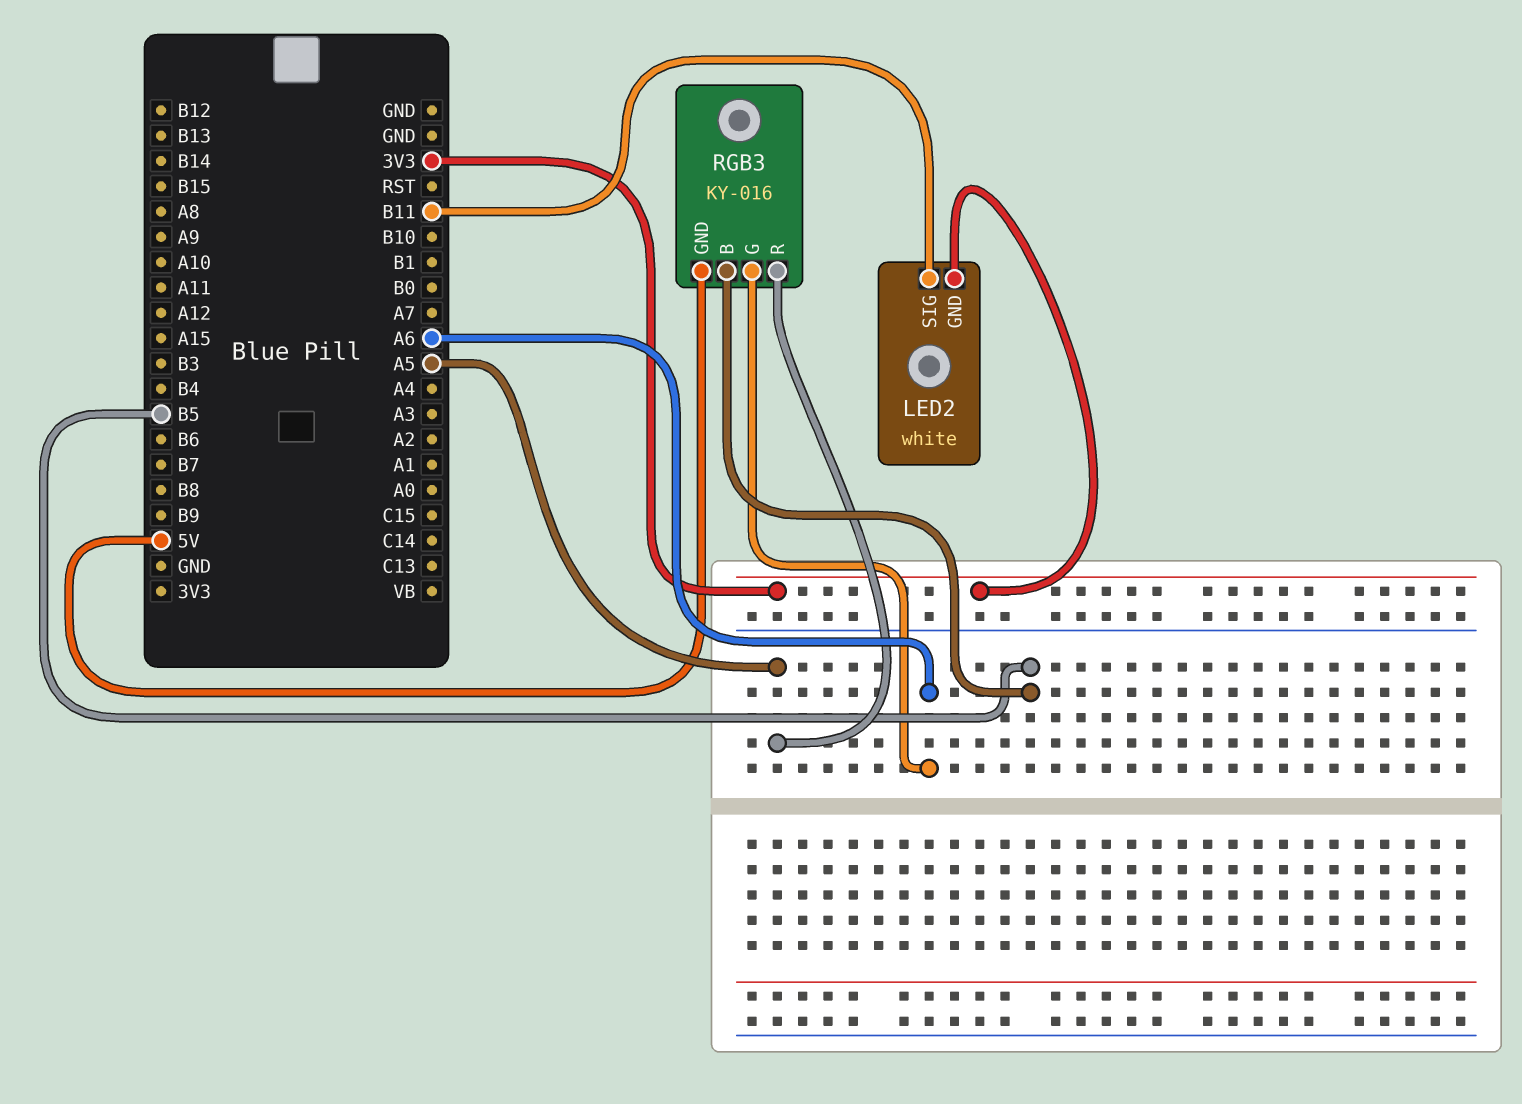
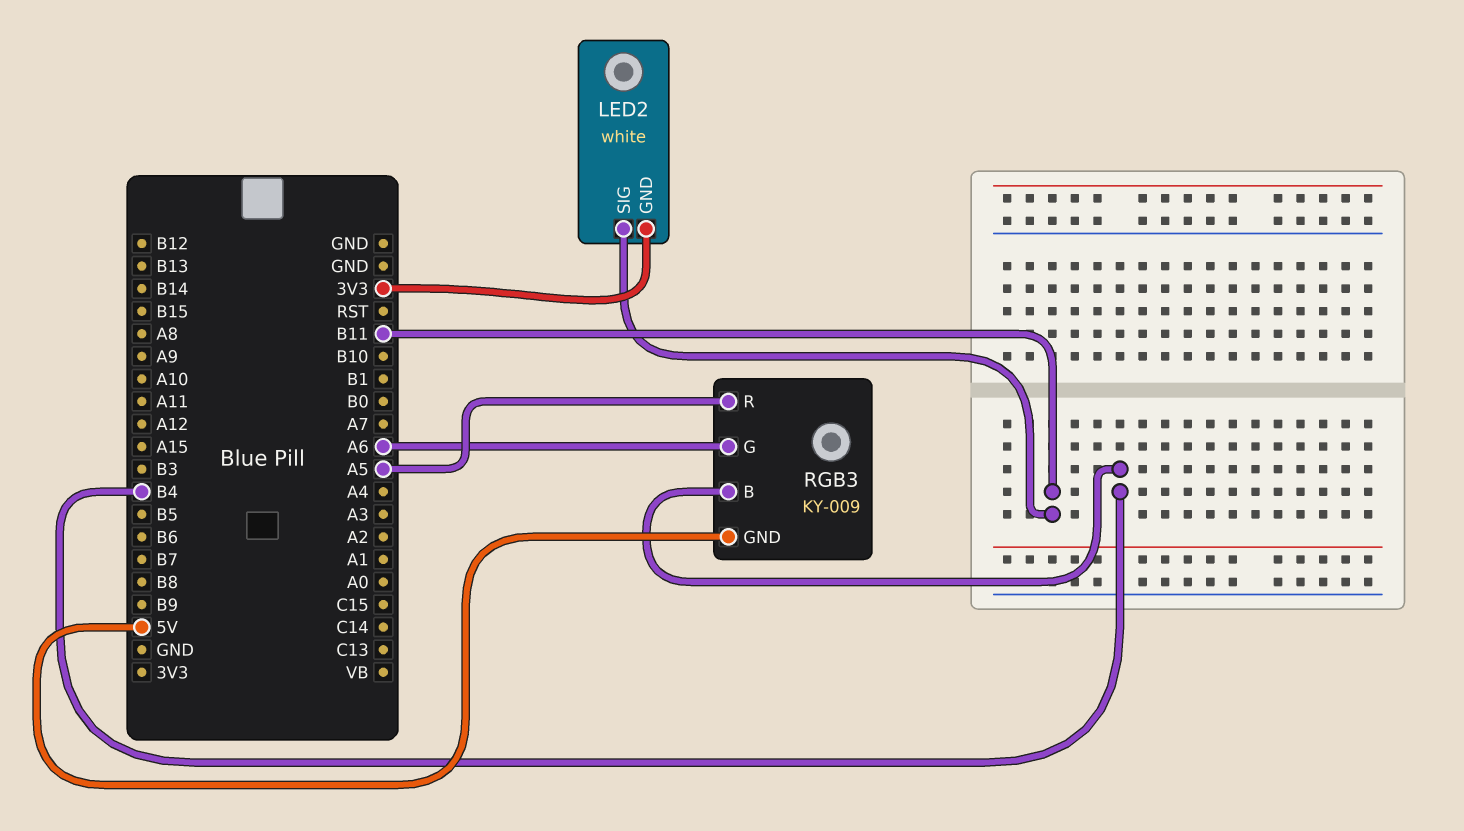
RGB3: KY-016 -> KY-009
RGB3 pin B: B5 -> B4

